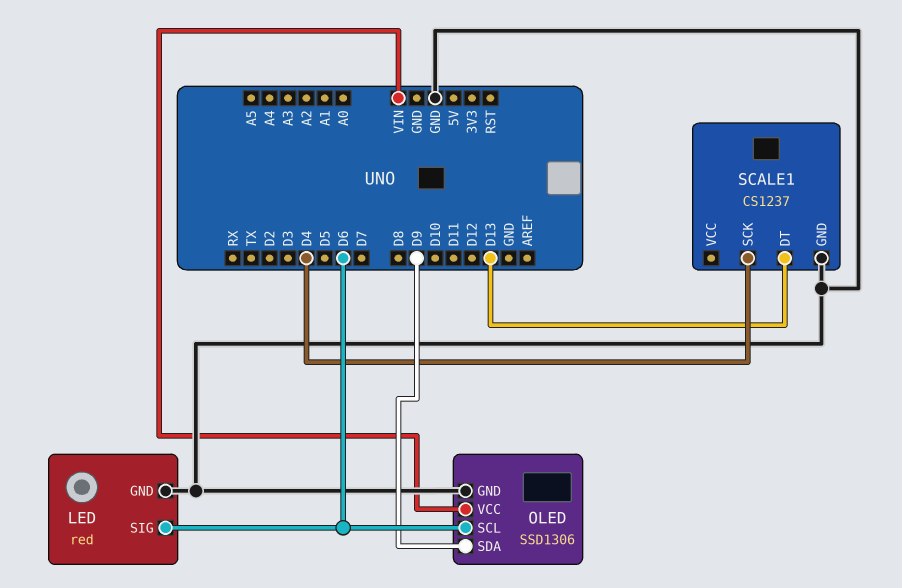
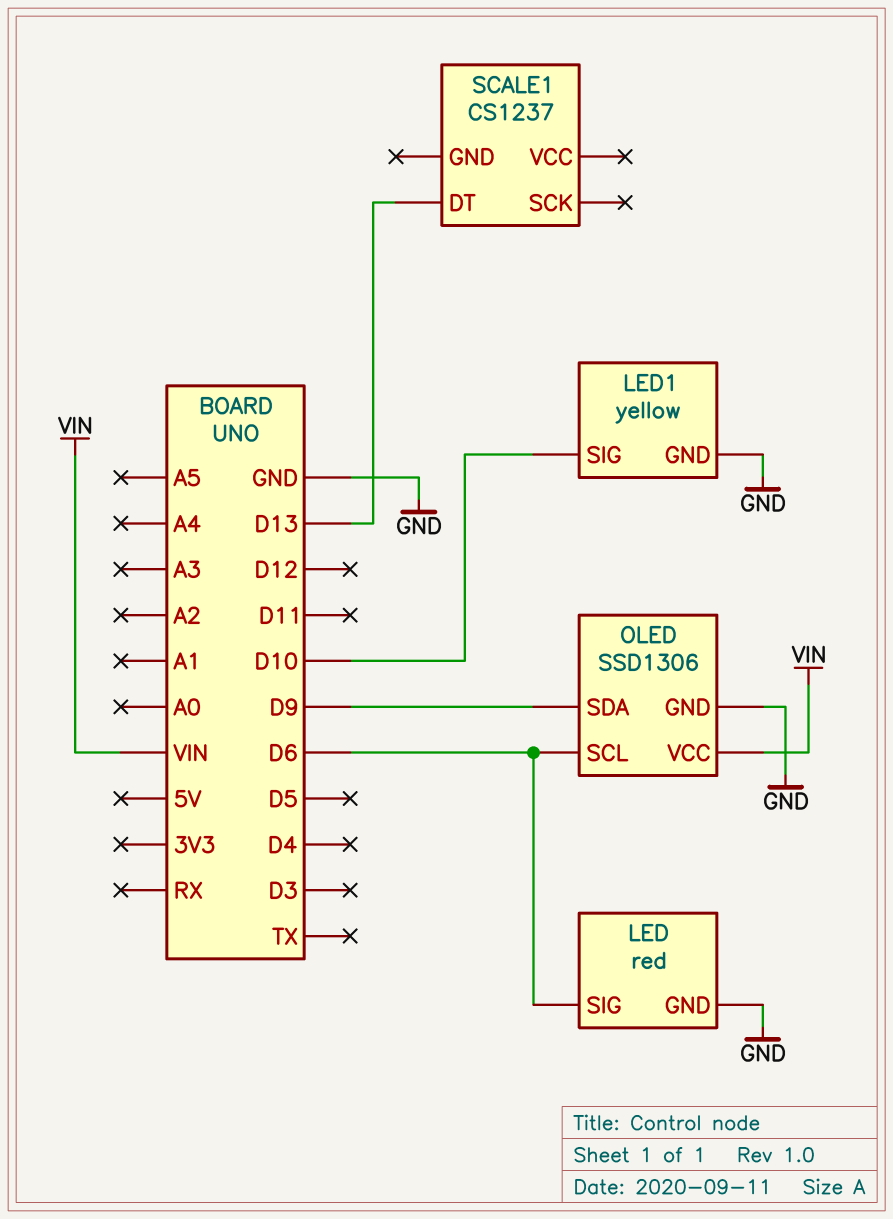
LED1: none -> yellow
LED1 pin GND: none -> GND
LED1 pin SIG: none -> D10
SCALE1 pin GND: GND -> none
SCALE1 pin SCK: D4 -> none

